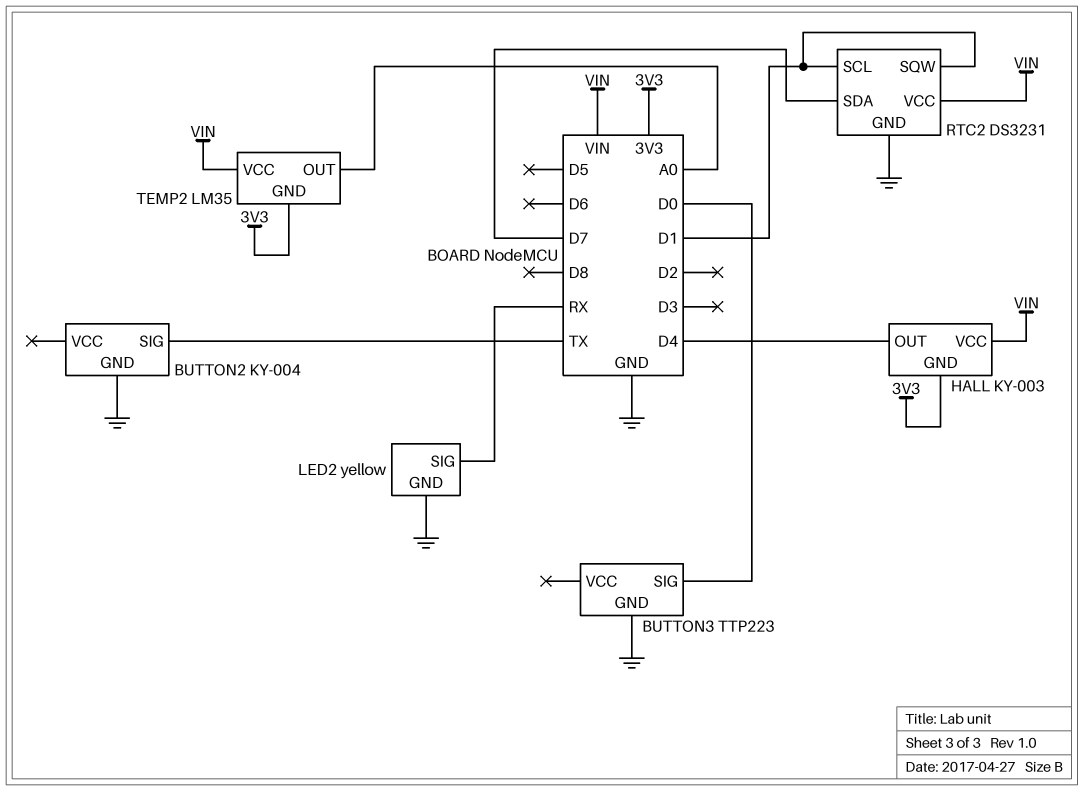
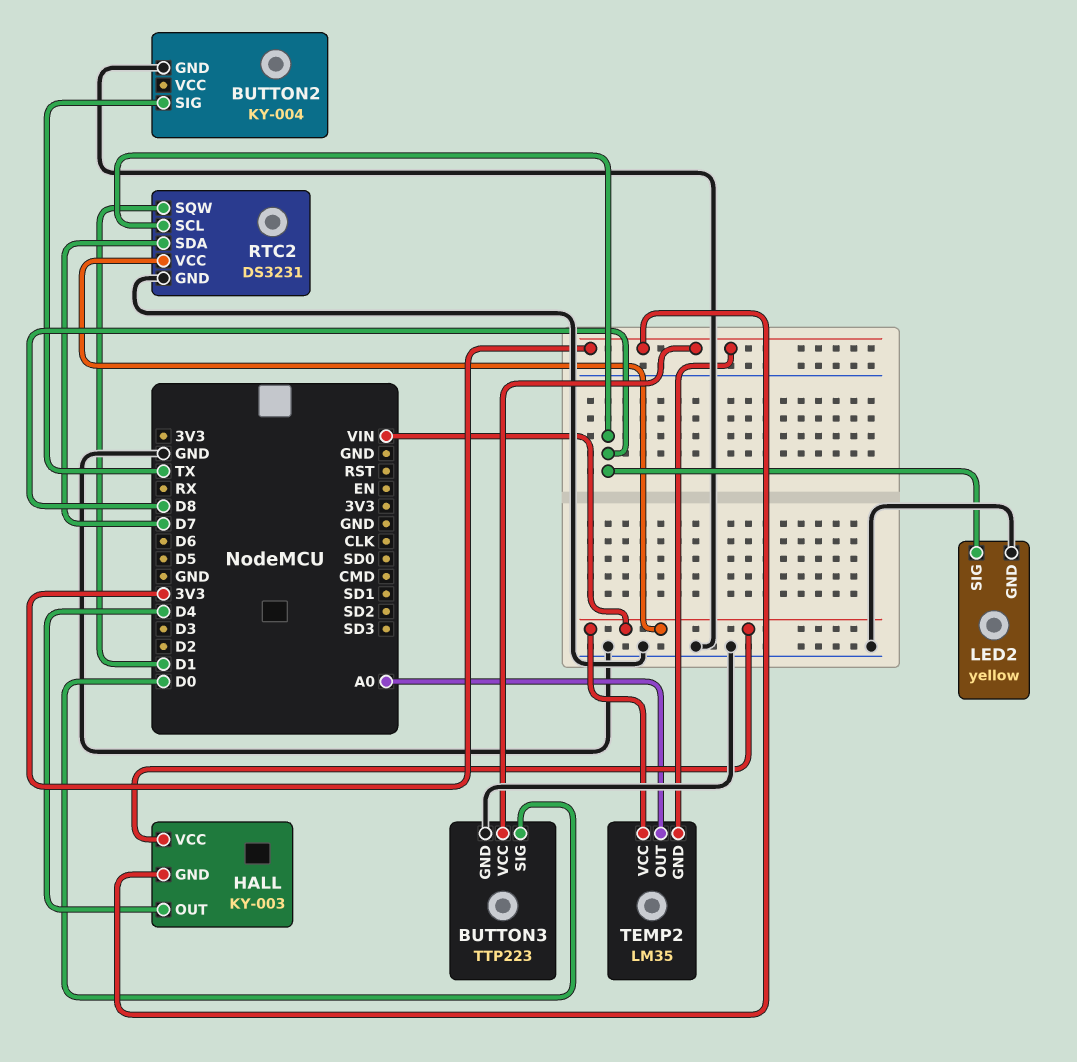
BUTTON3 pin VCC: none -> 3V3
LED2 pin SIG: RX -> D8
RTC2 pin SCL: D1 -> D8

